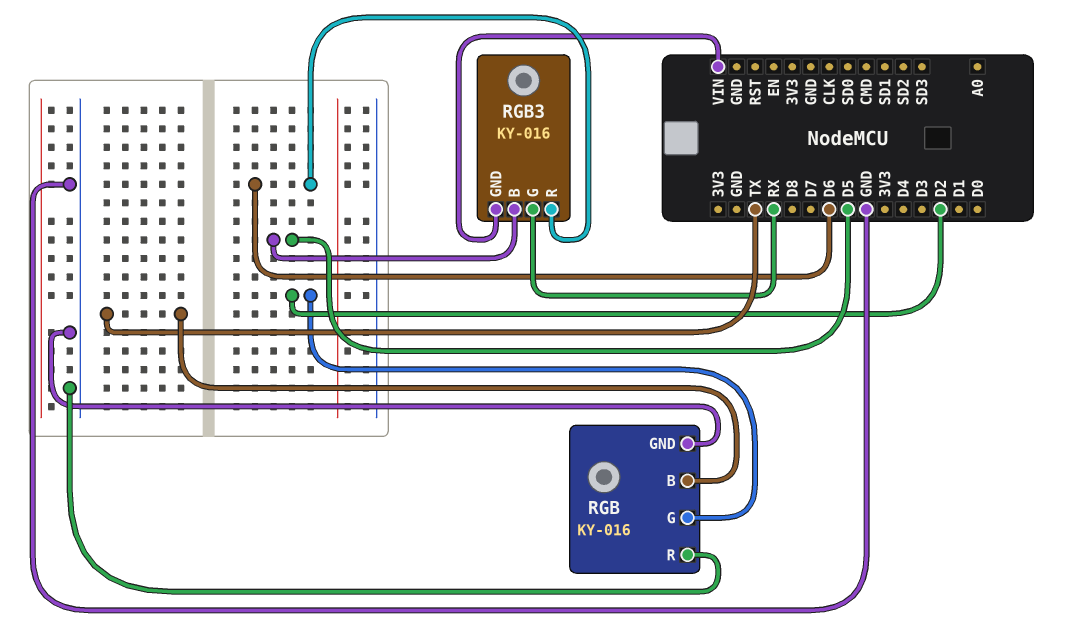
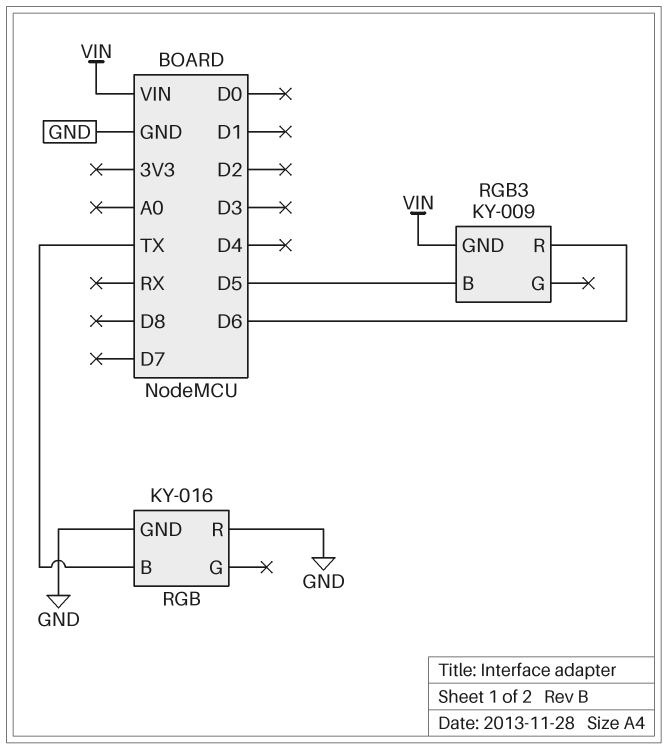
RGB pin G: D2 -> none
RGB3: KY-016 -> KY-009
RGB3 pin G: RX -> none

